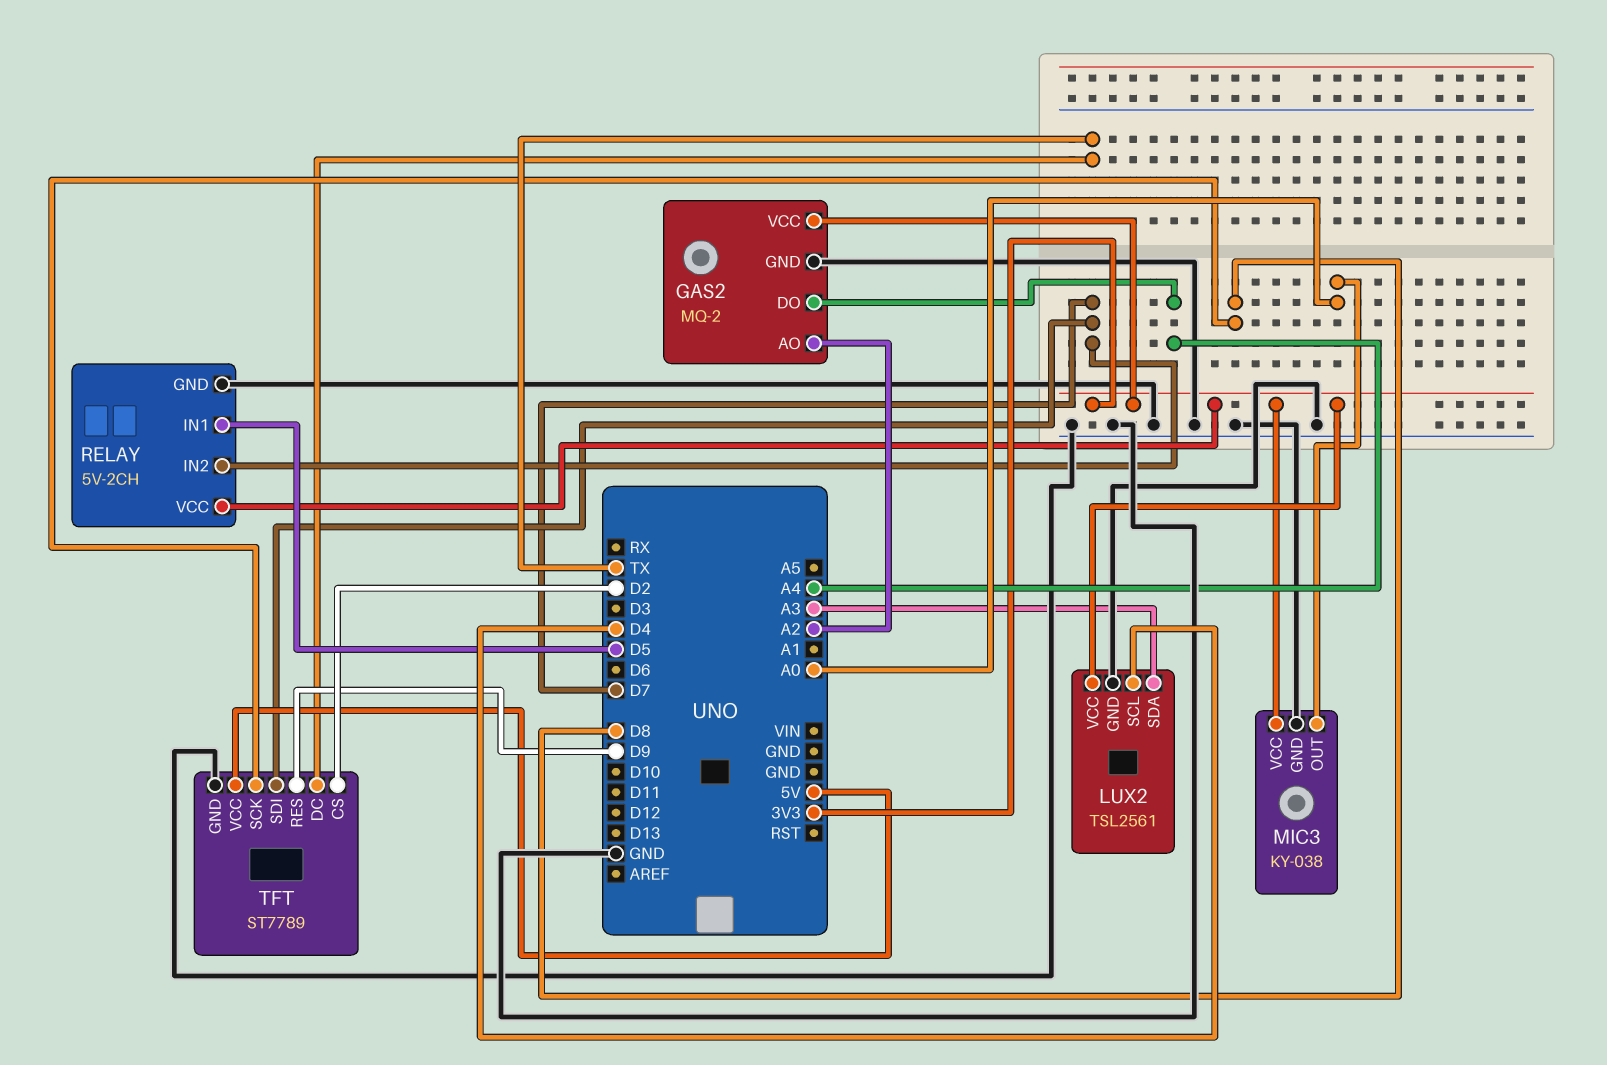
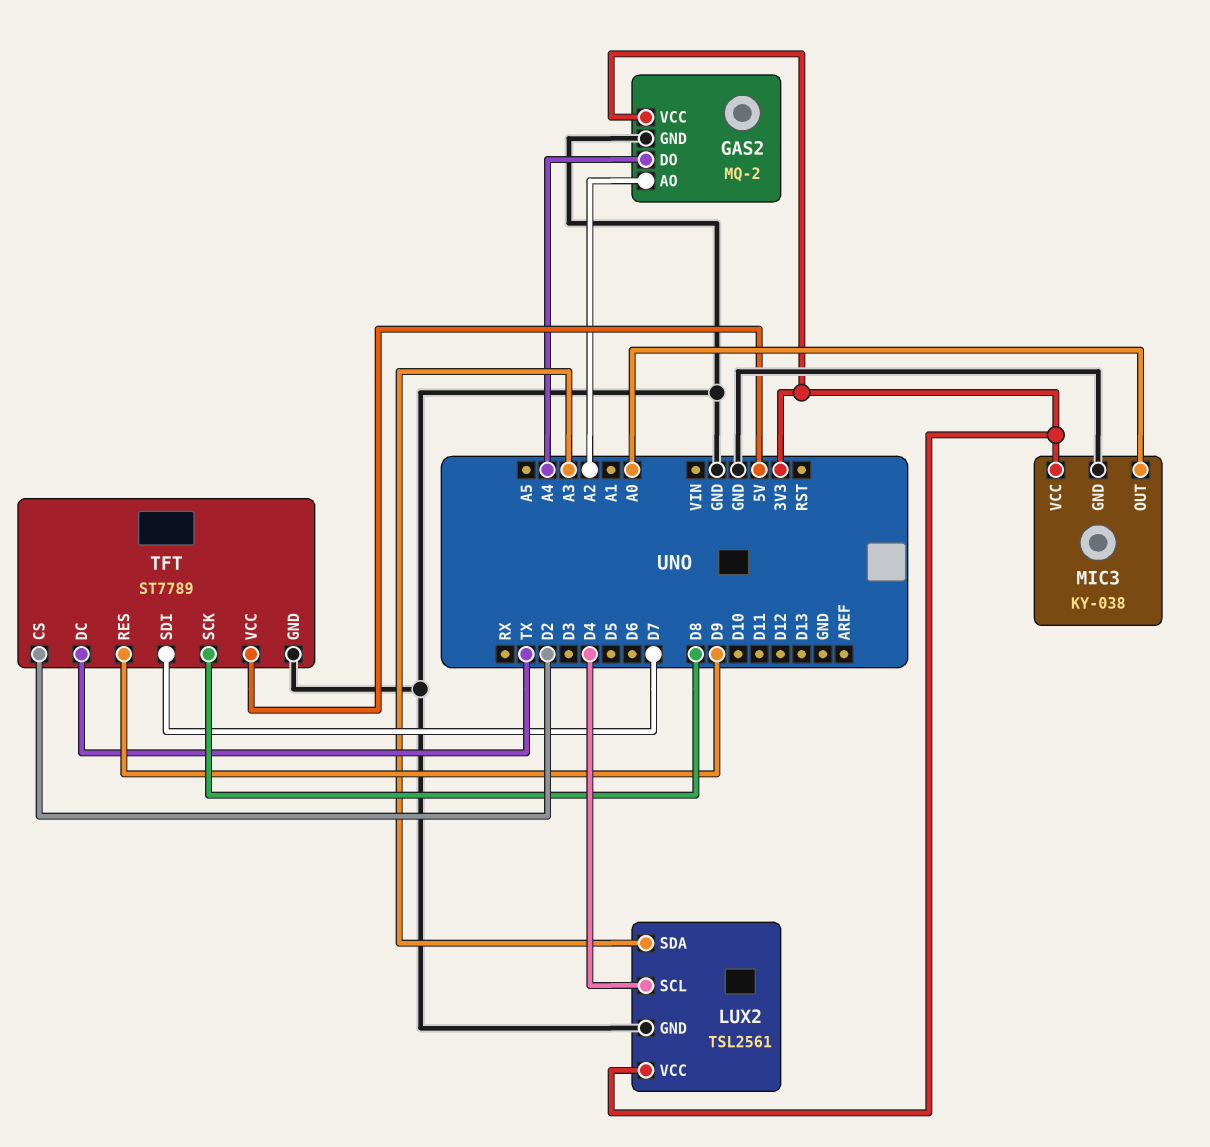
RELAY: 5V-2CH -> none
RELAY pin GND: GND -> none
RELAY pin IN1: D5 -> none
RELAY pin IN2: D7 -> none
RELAY pin VCC: 3V3 -> none

